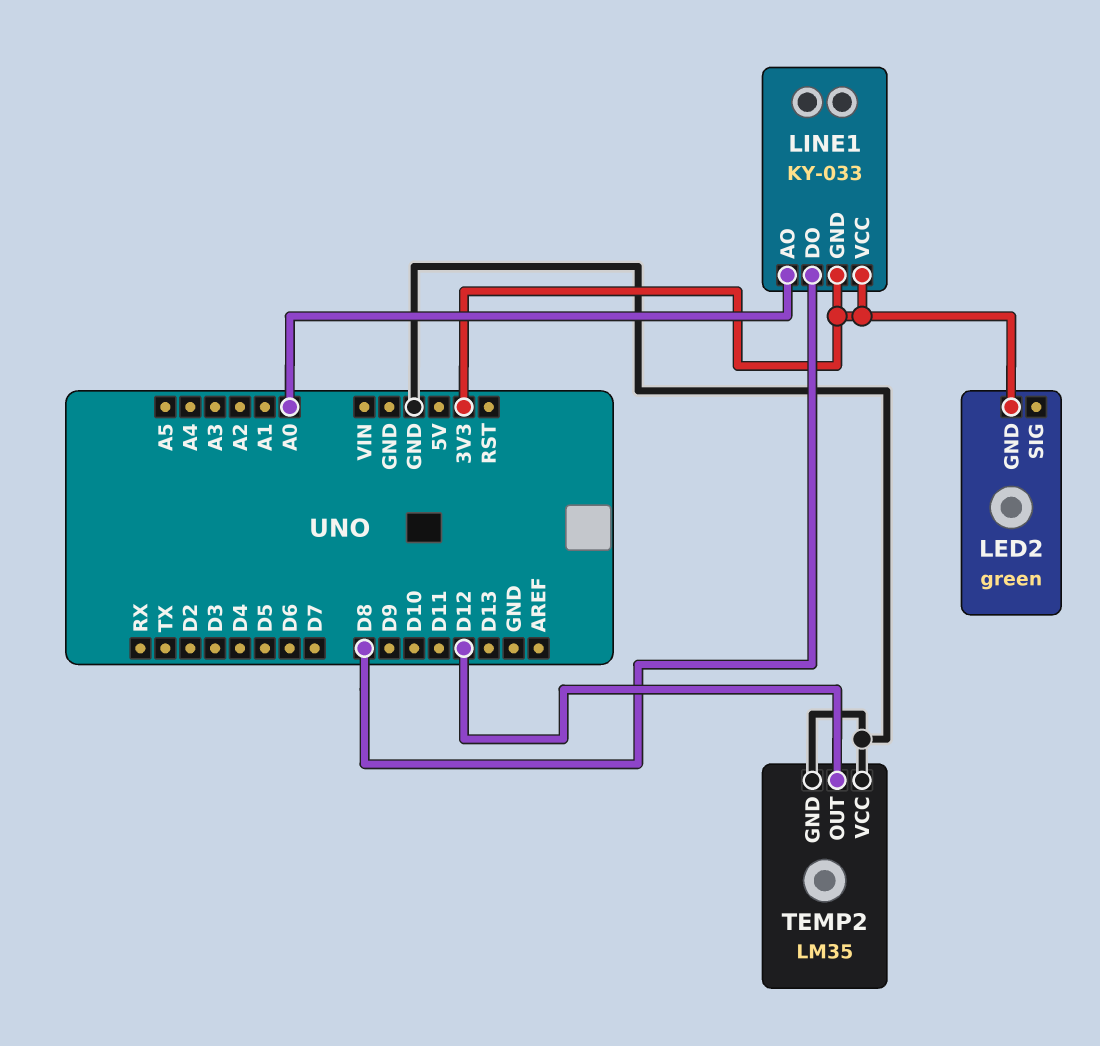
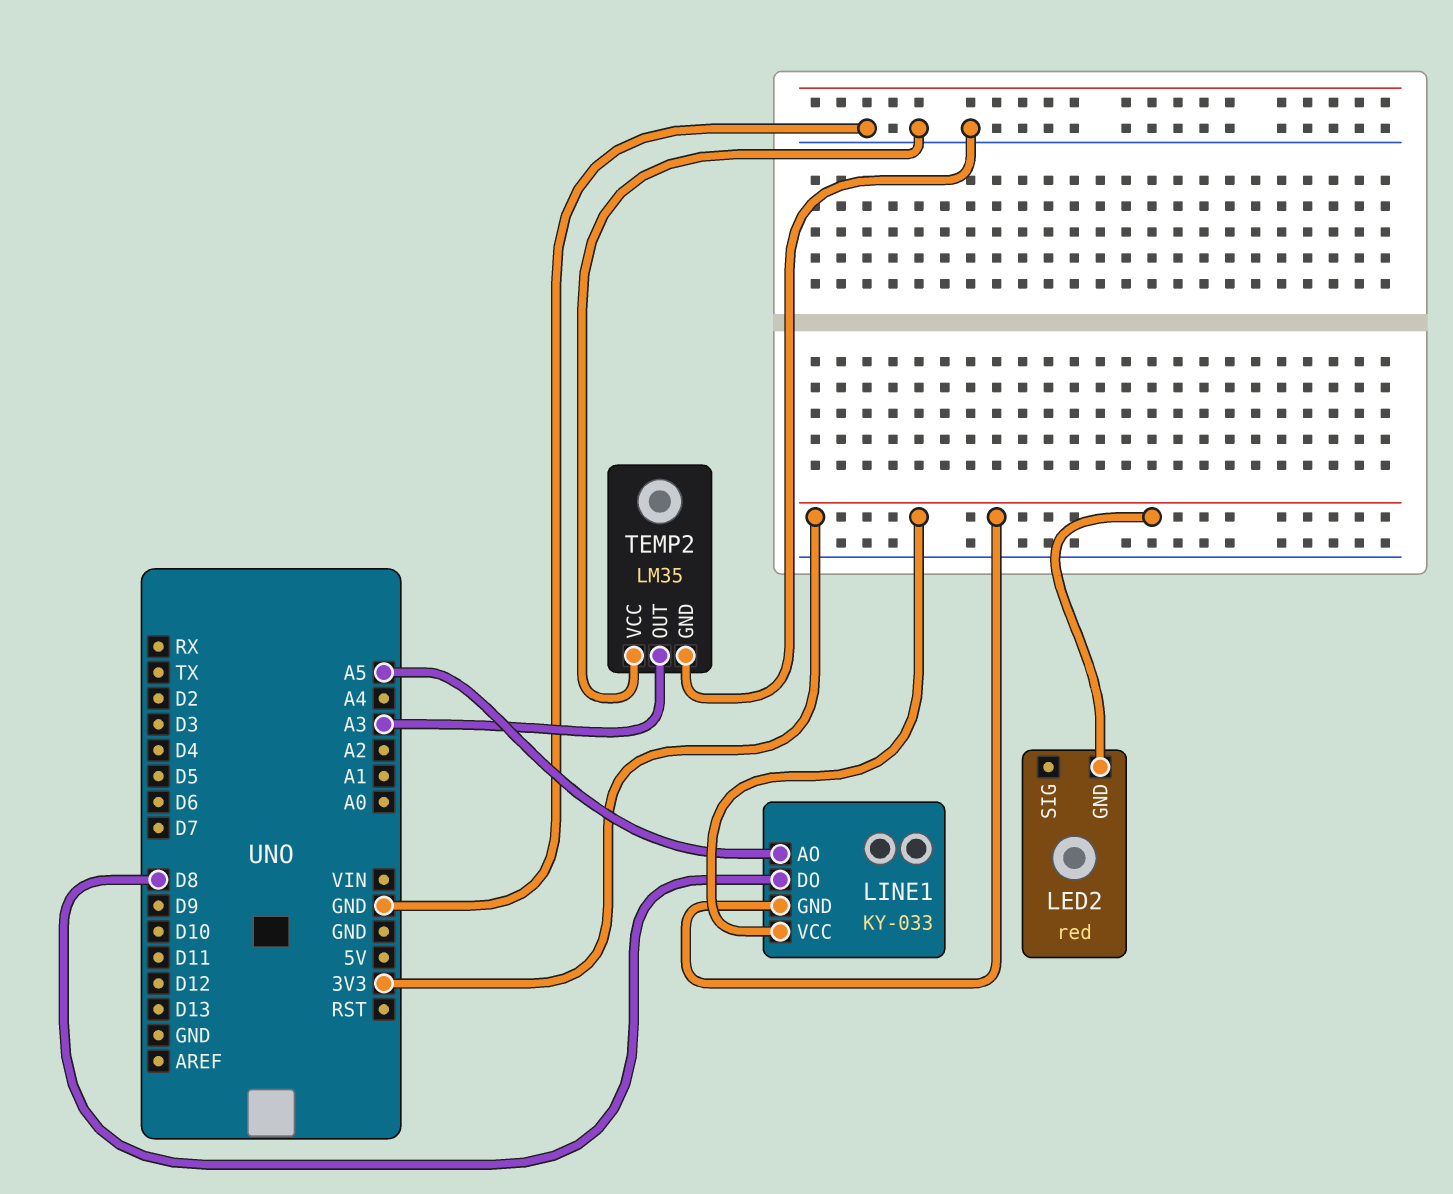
LED2: green -> red
LINE1 pin AO: A0 -> A5
TEMP2 pin OUT: D12 -> A3

